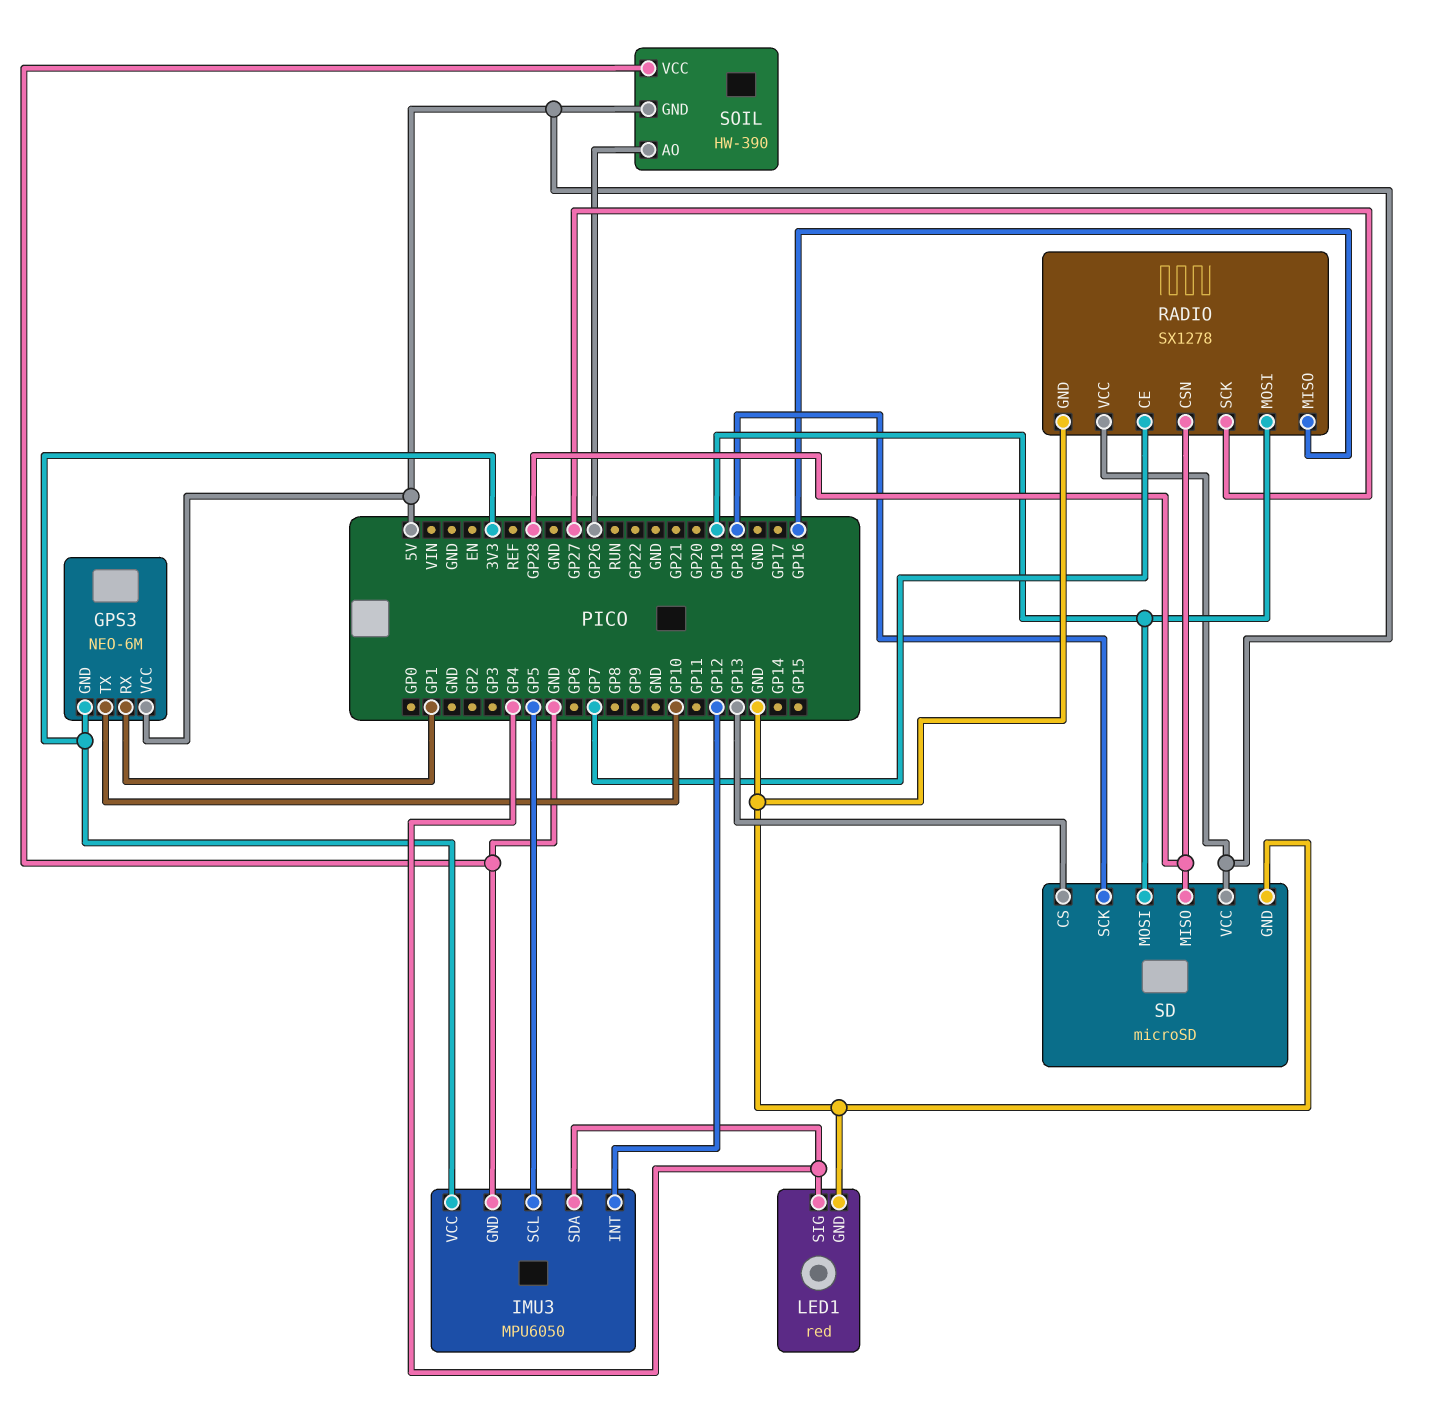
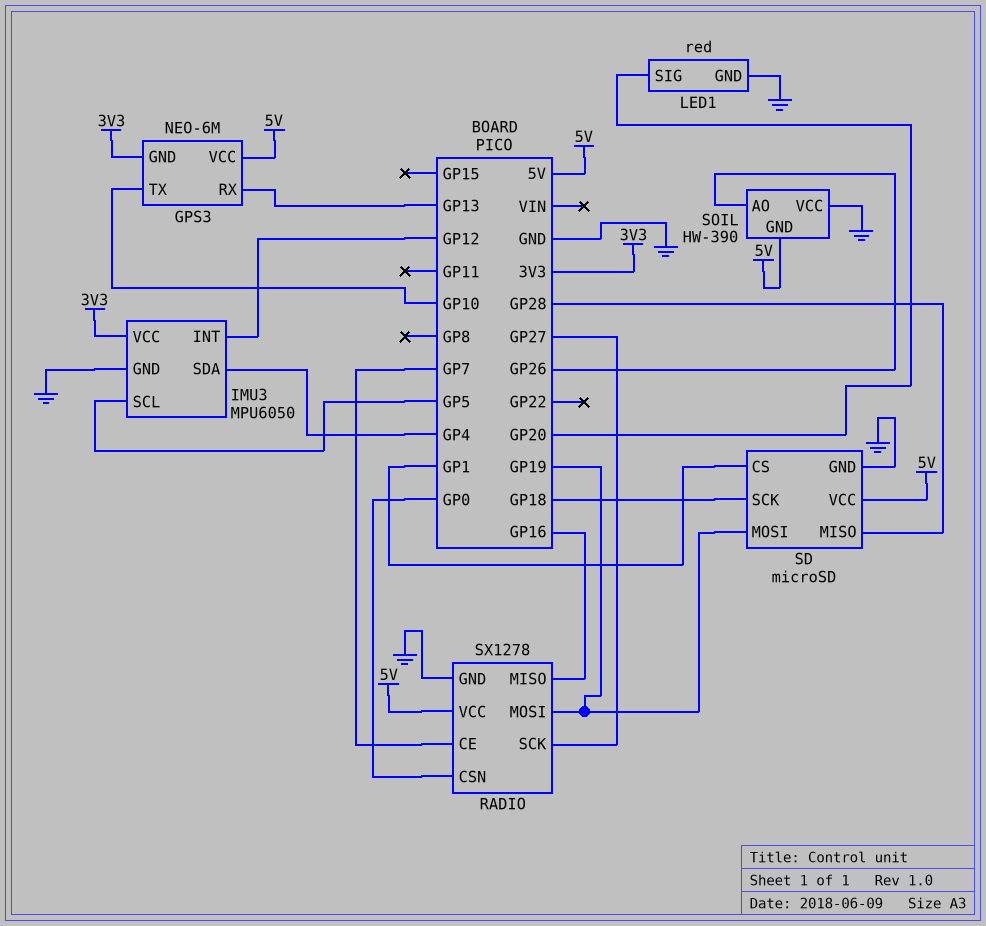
GPS3 pin RX: GP1 -> GP13
LED1 pin SIG: GP4 -> GP20
RADIO pin CSN: GP28 -> GP0
SD pin CS: GP13 -> GP1

